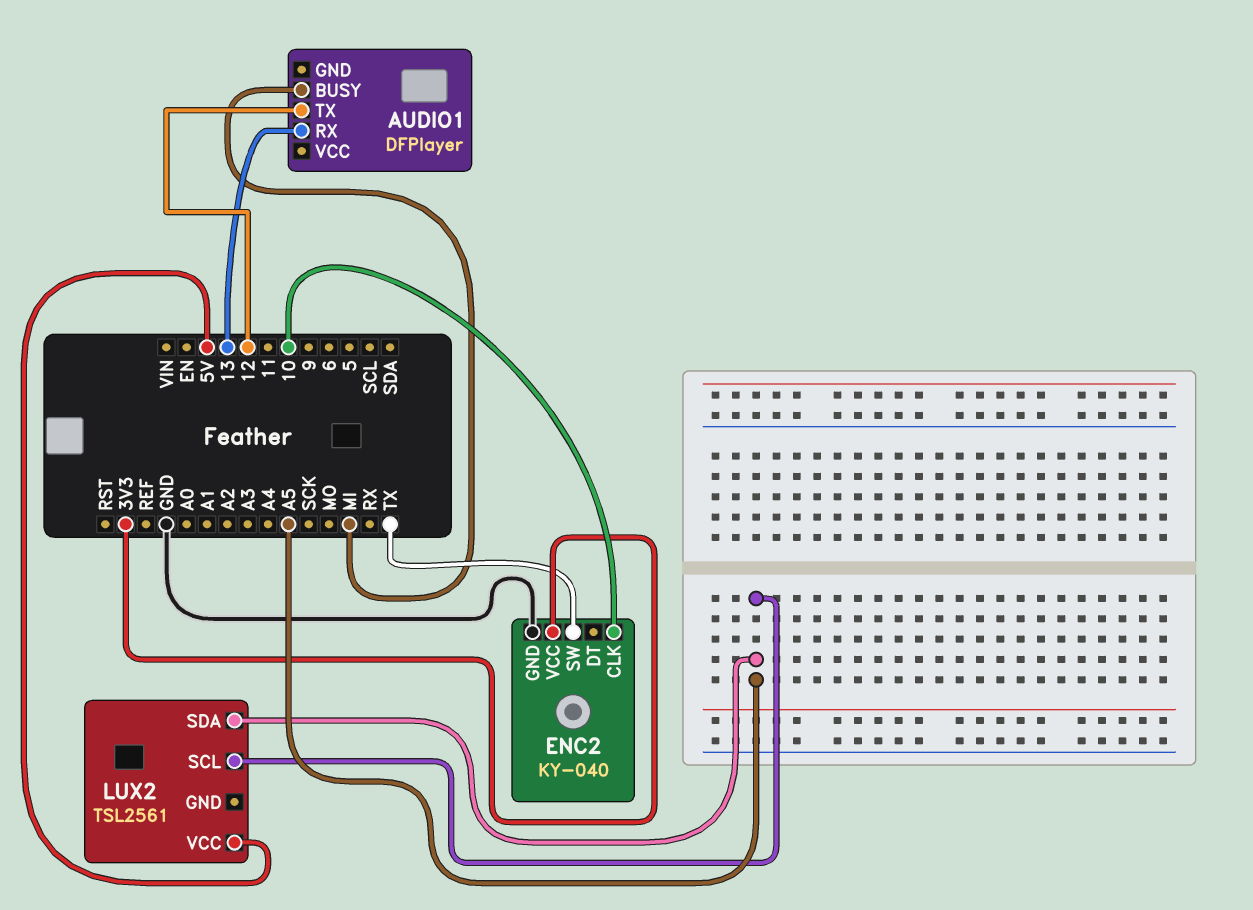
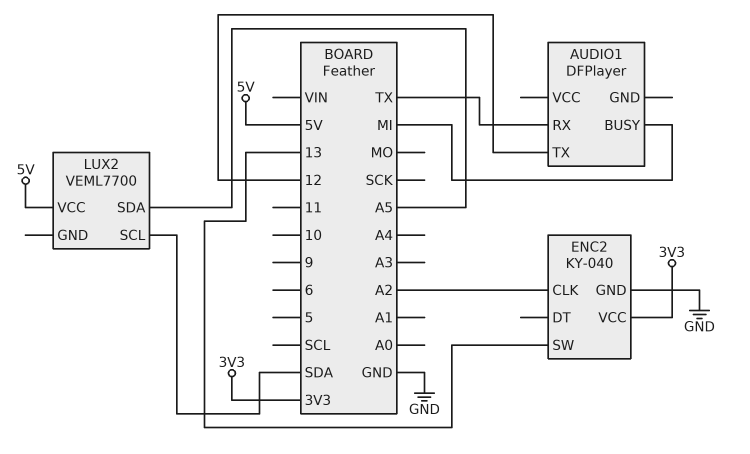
AUDIO1 pin RX: 13 -> TX
ENC2 pin CLK: 10 -> A2
ENC2 pin SW: TX -> 13
LUX2: TSL2561 -> VEML7700
LUX2 pin SCL: A5 -> SDA

